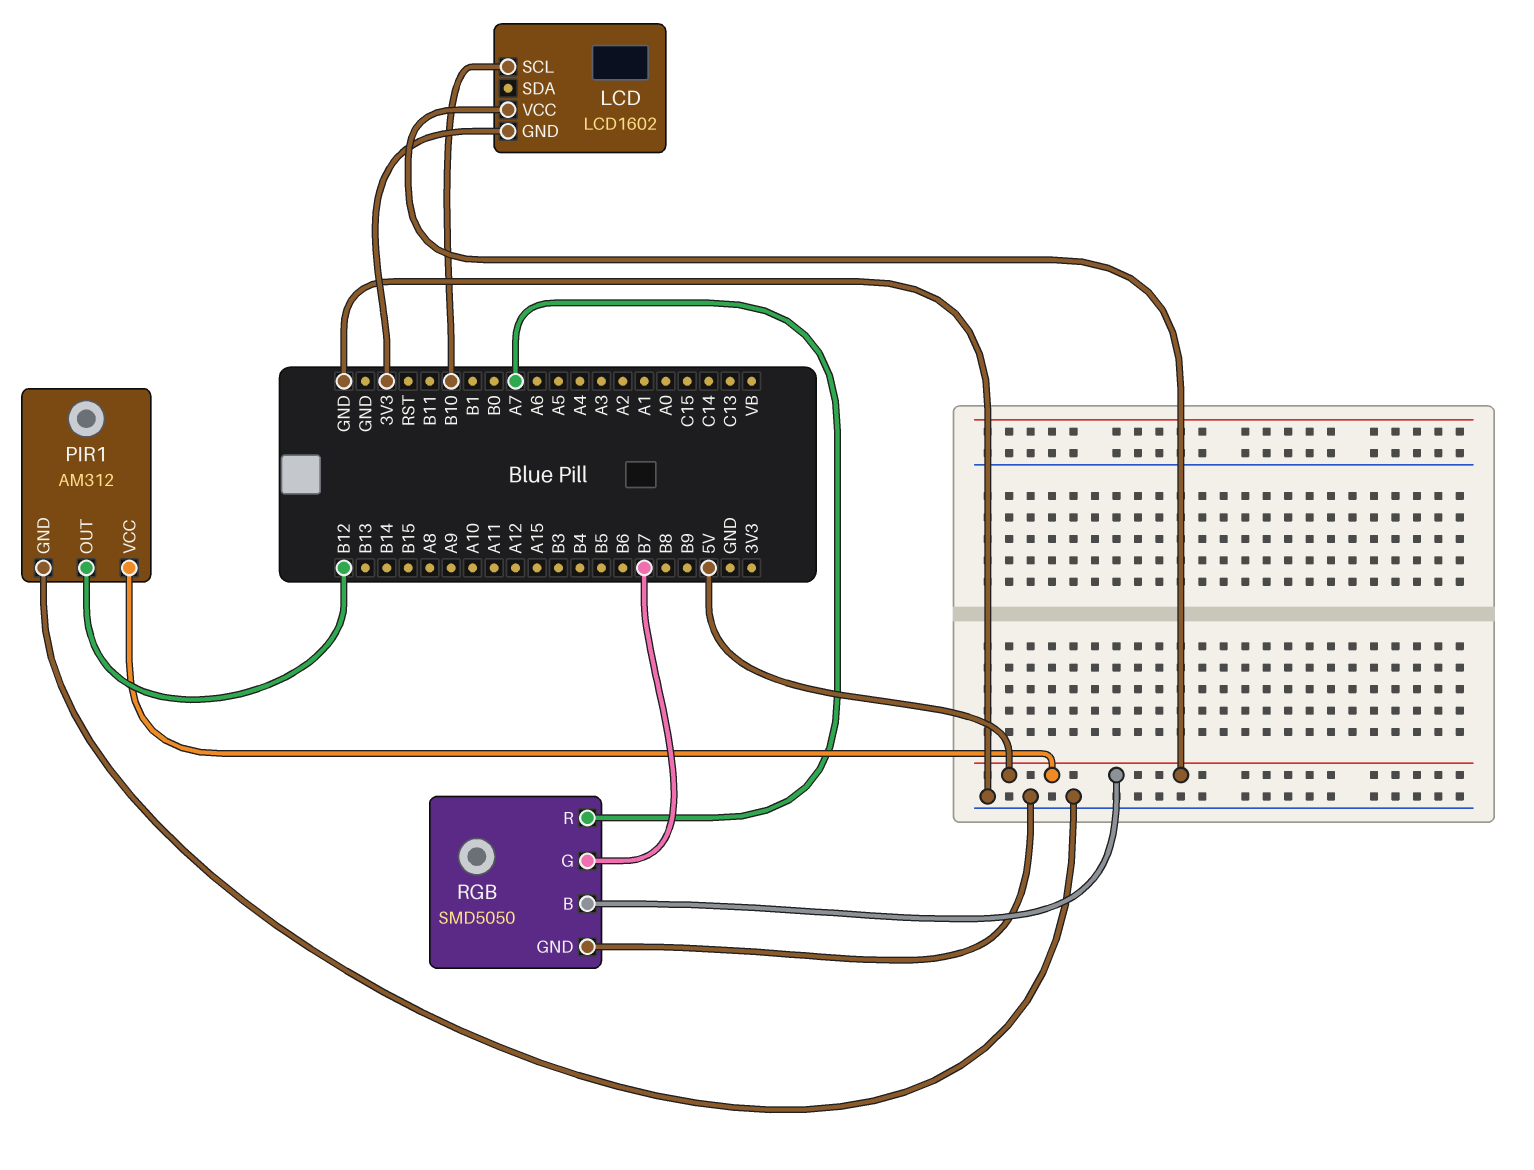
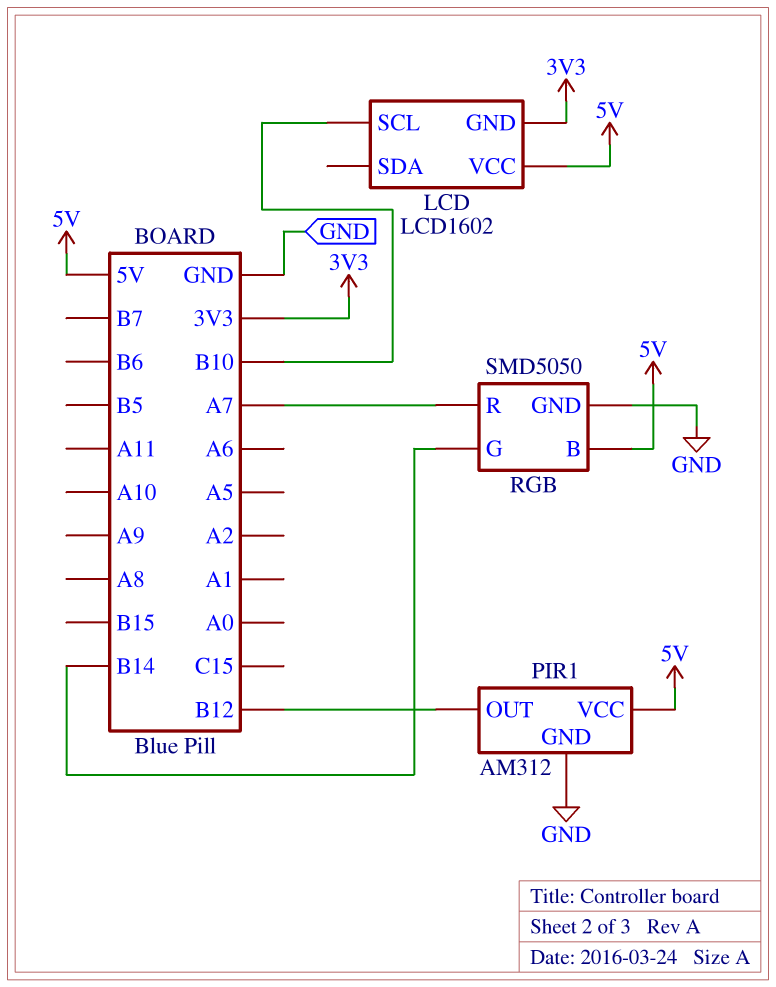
RGB pin G: B7 -> B14

